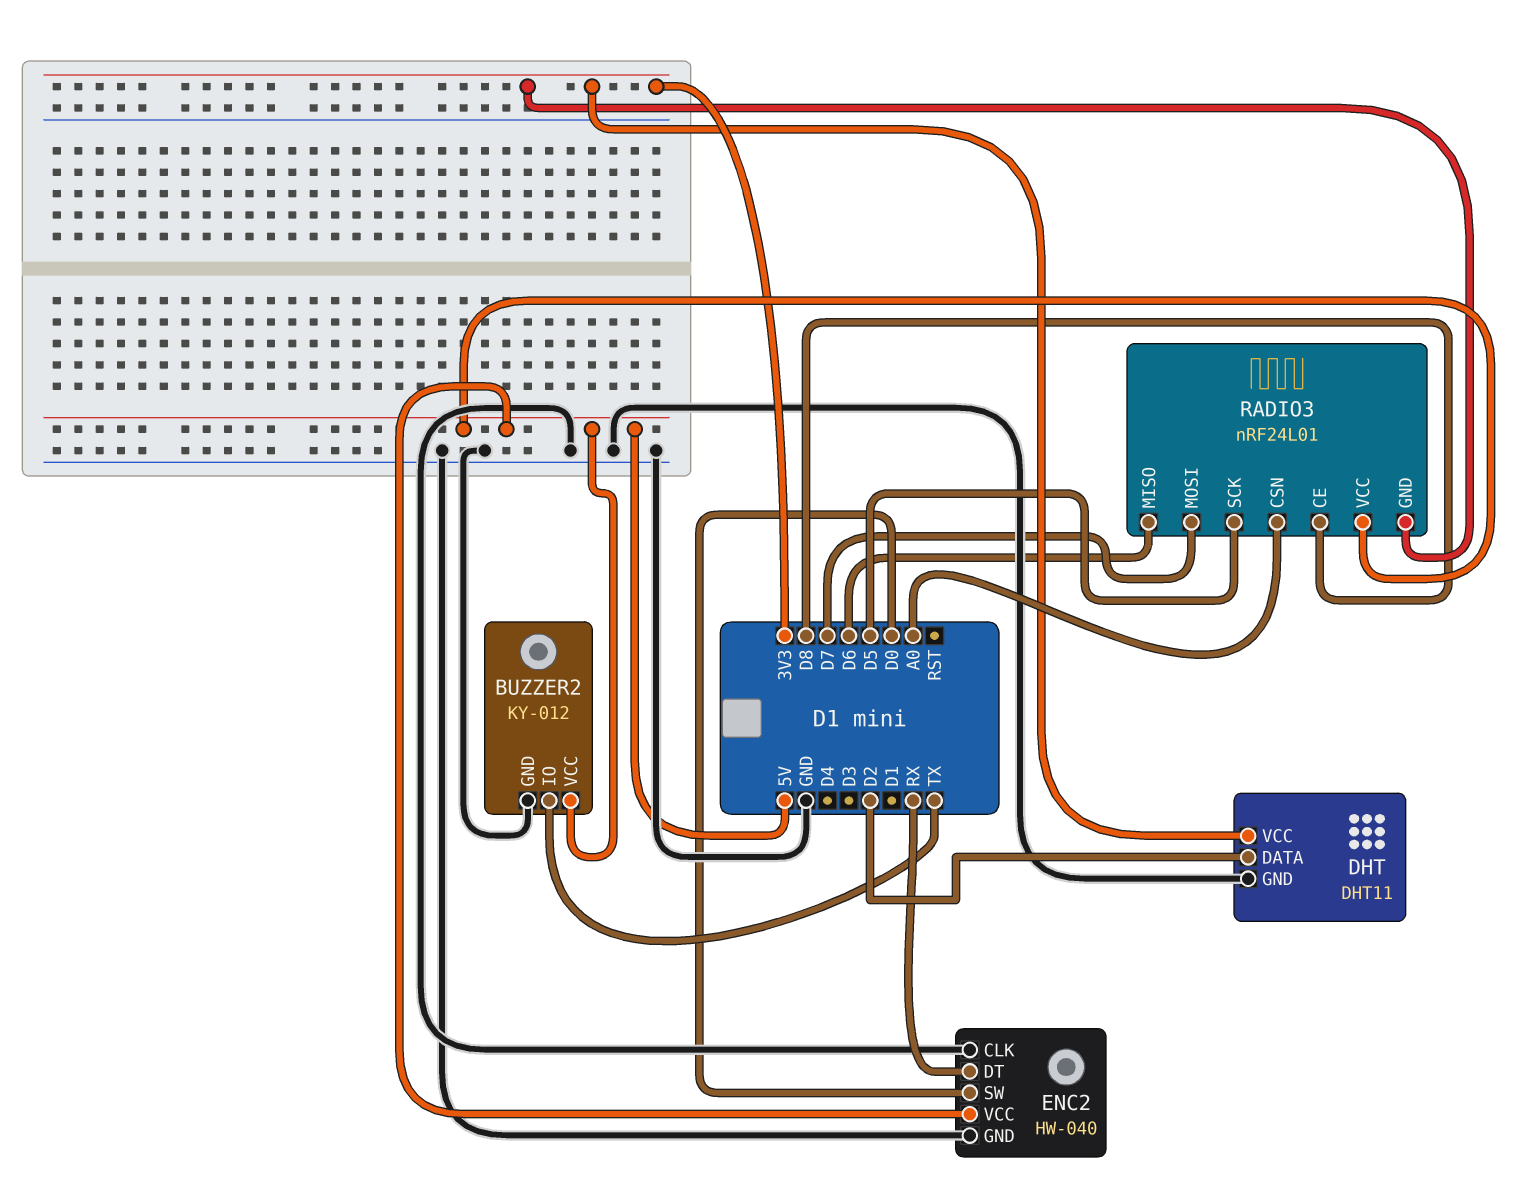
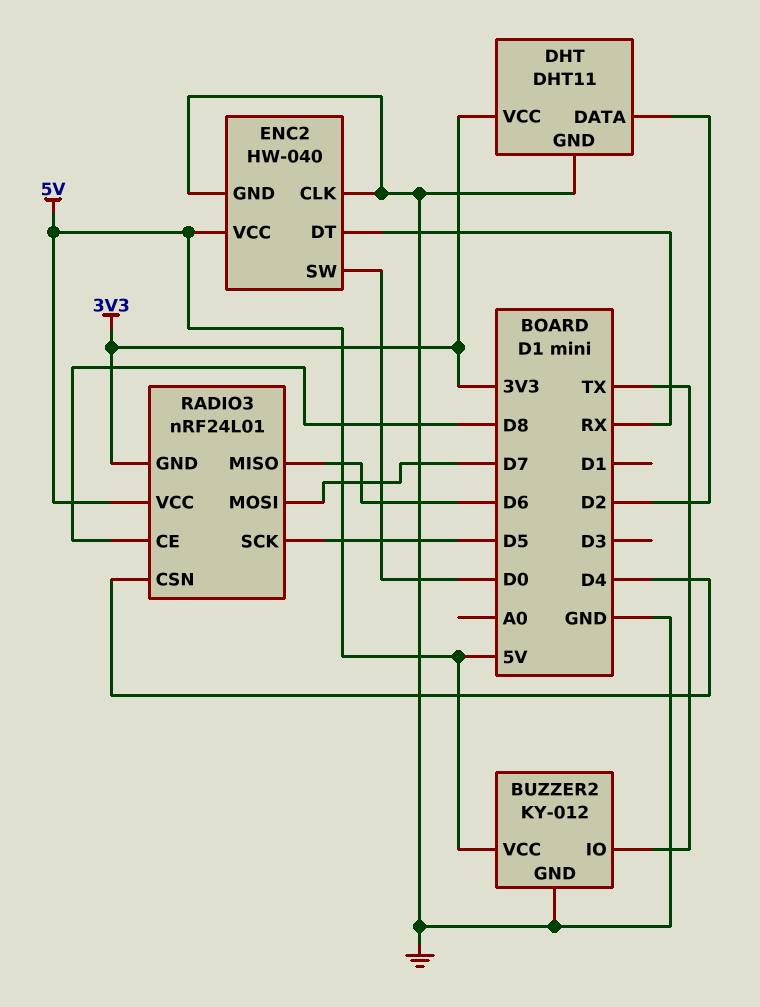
RADIO3 pin CSN: A0 -> D4

